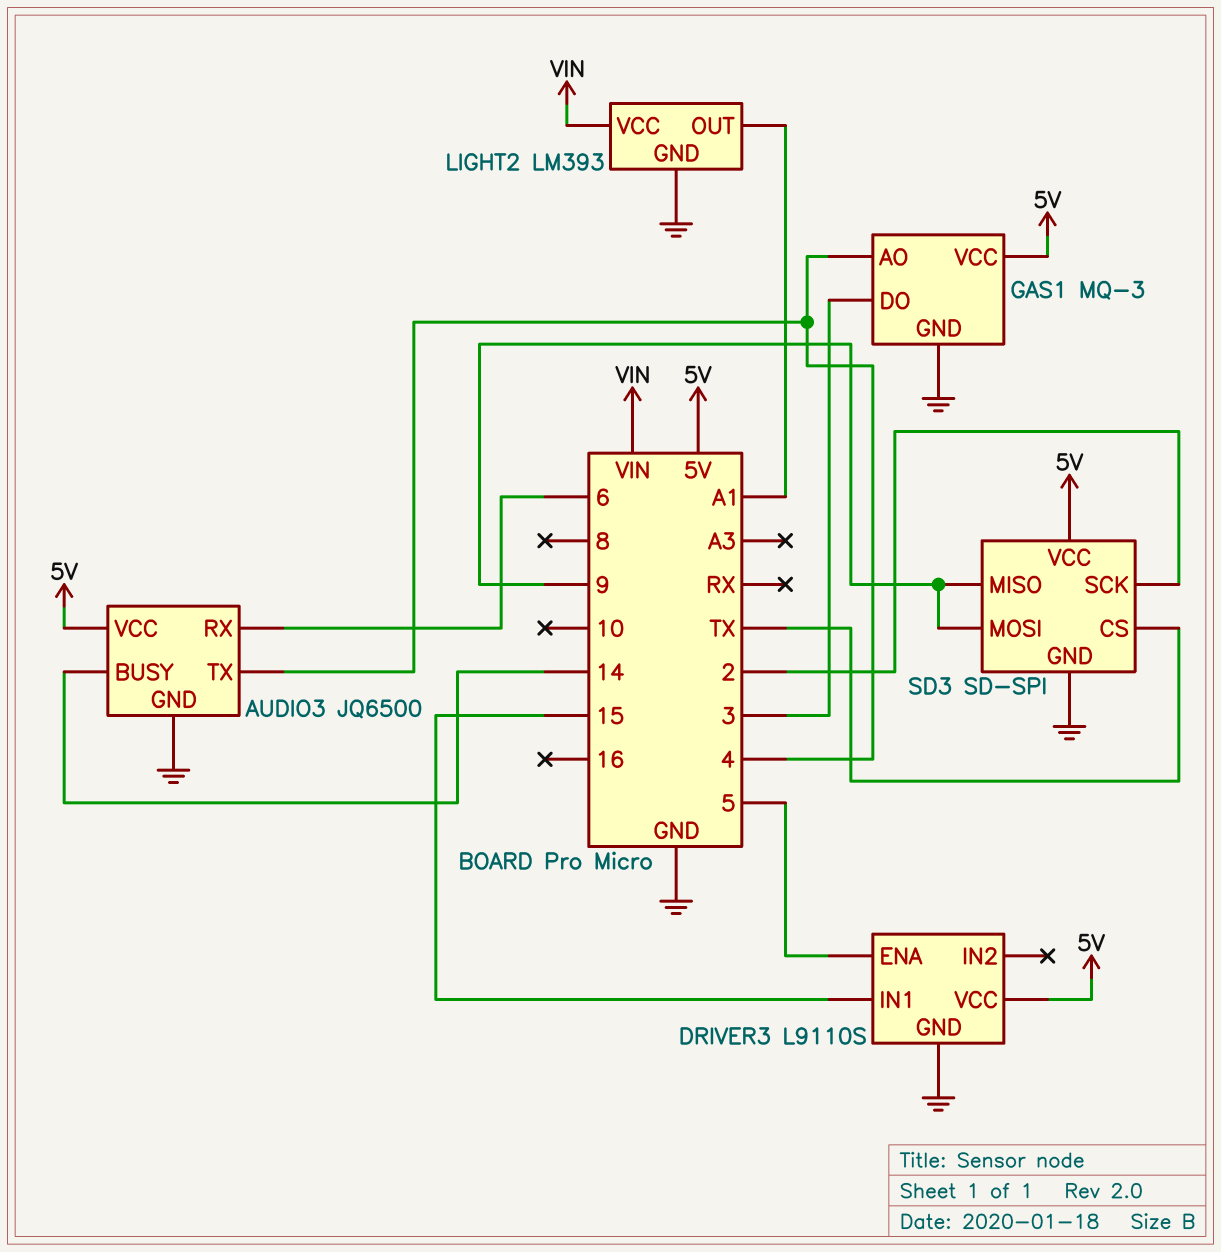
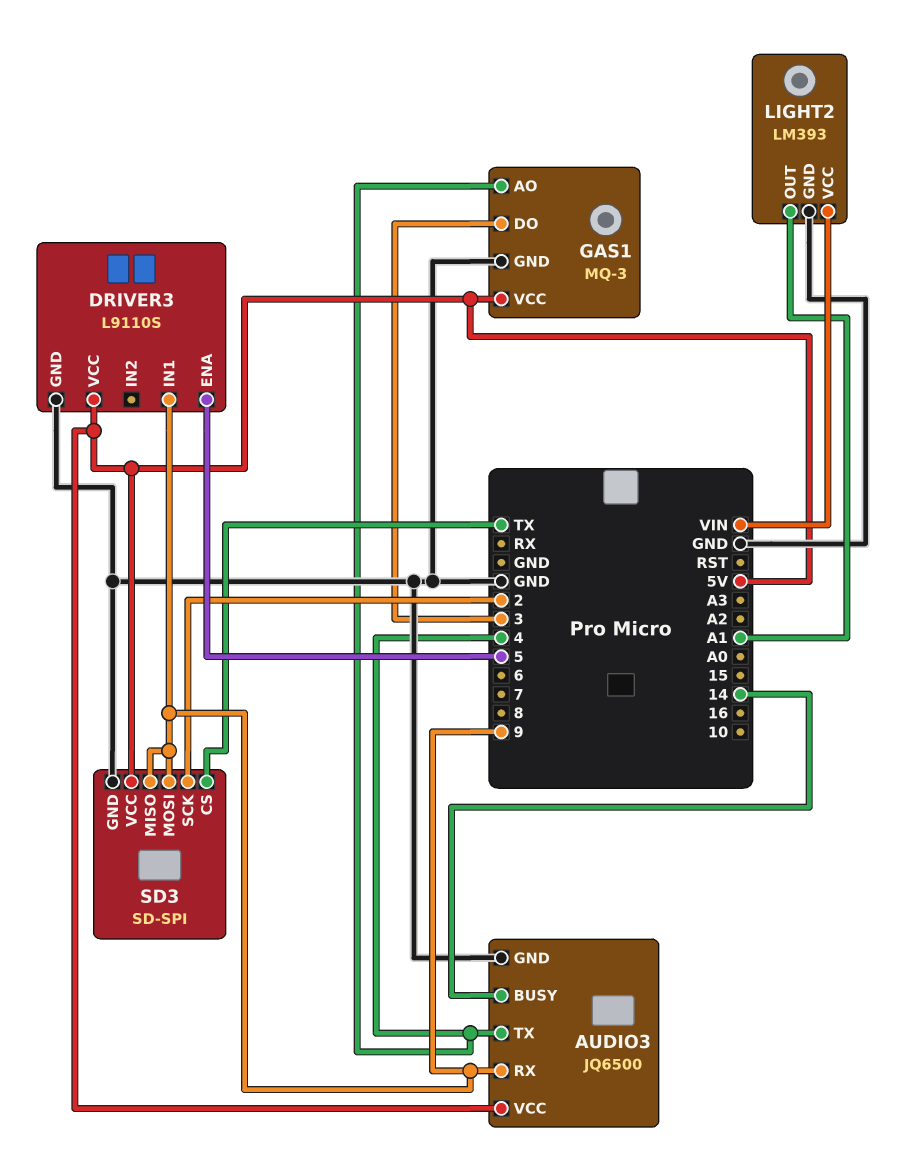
AUDIO3 pin RX: 6 -> 9
DRIVER3 pin IN1: 15 -> 9

